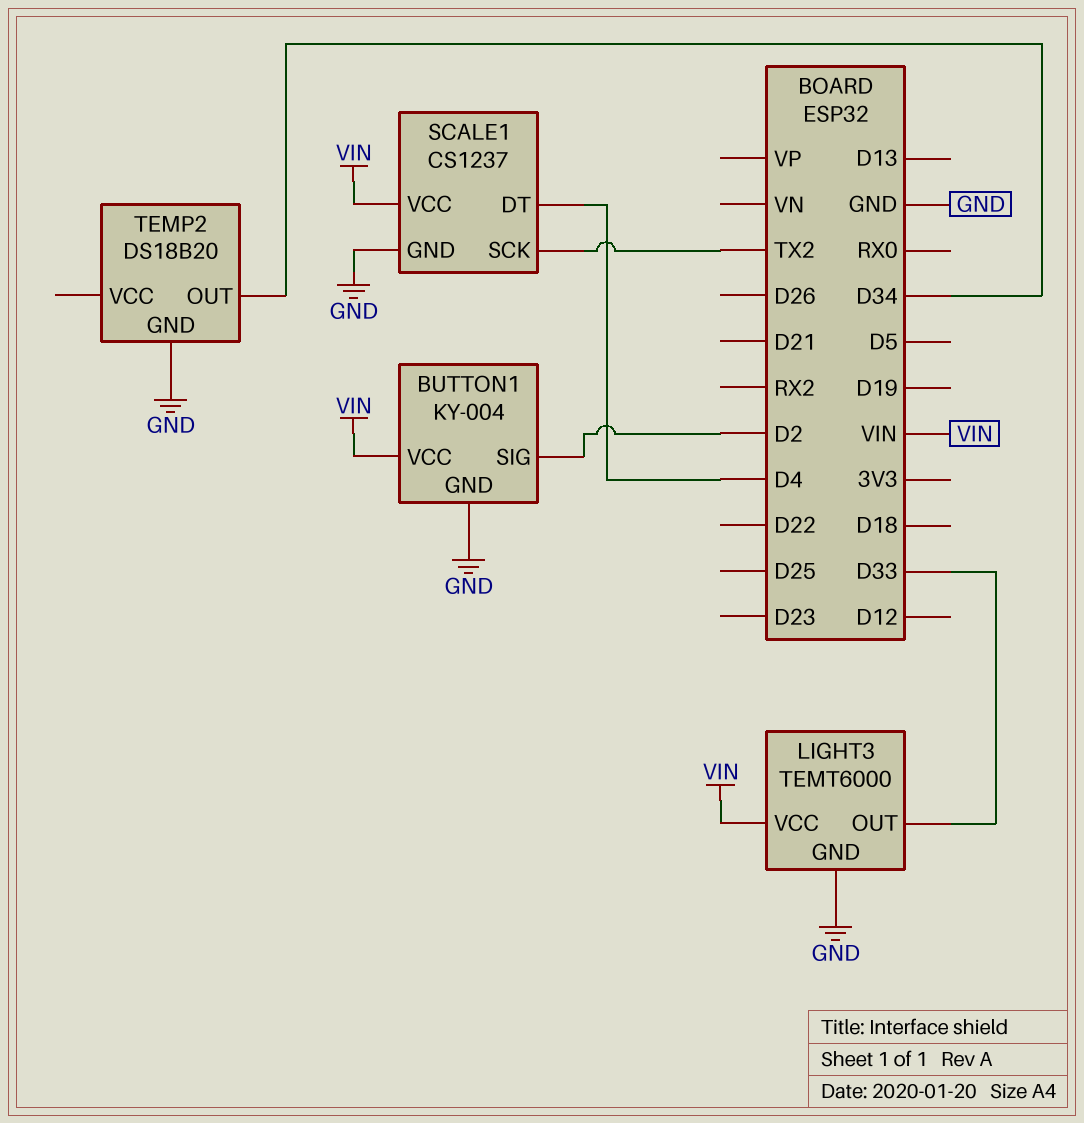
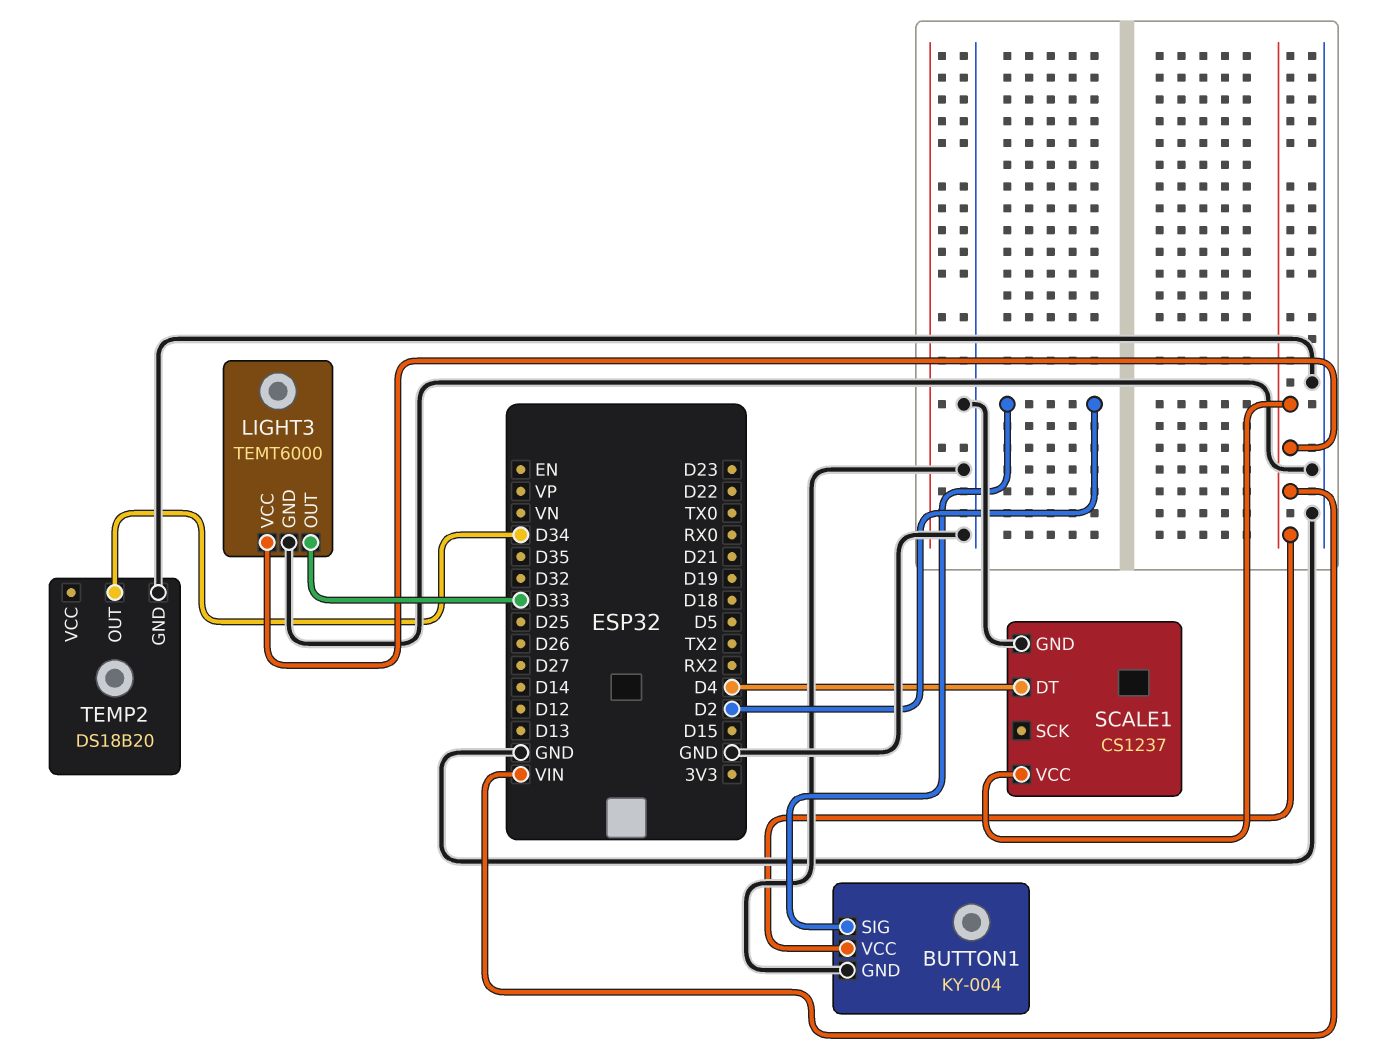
SCALE1 pin SCK: TX2 -> none

